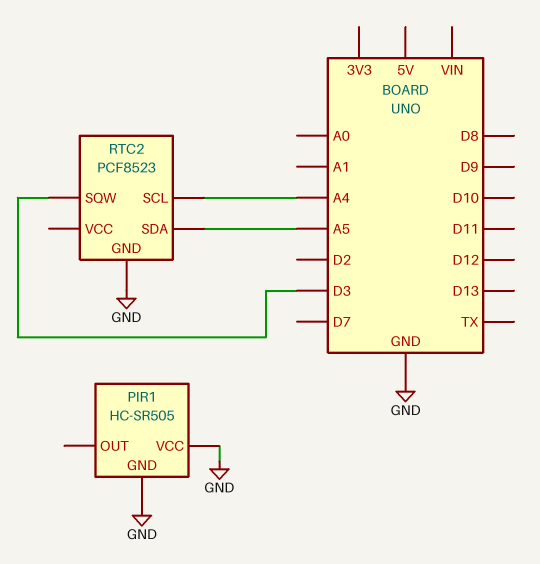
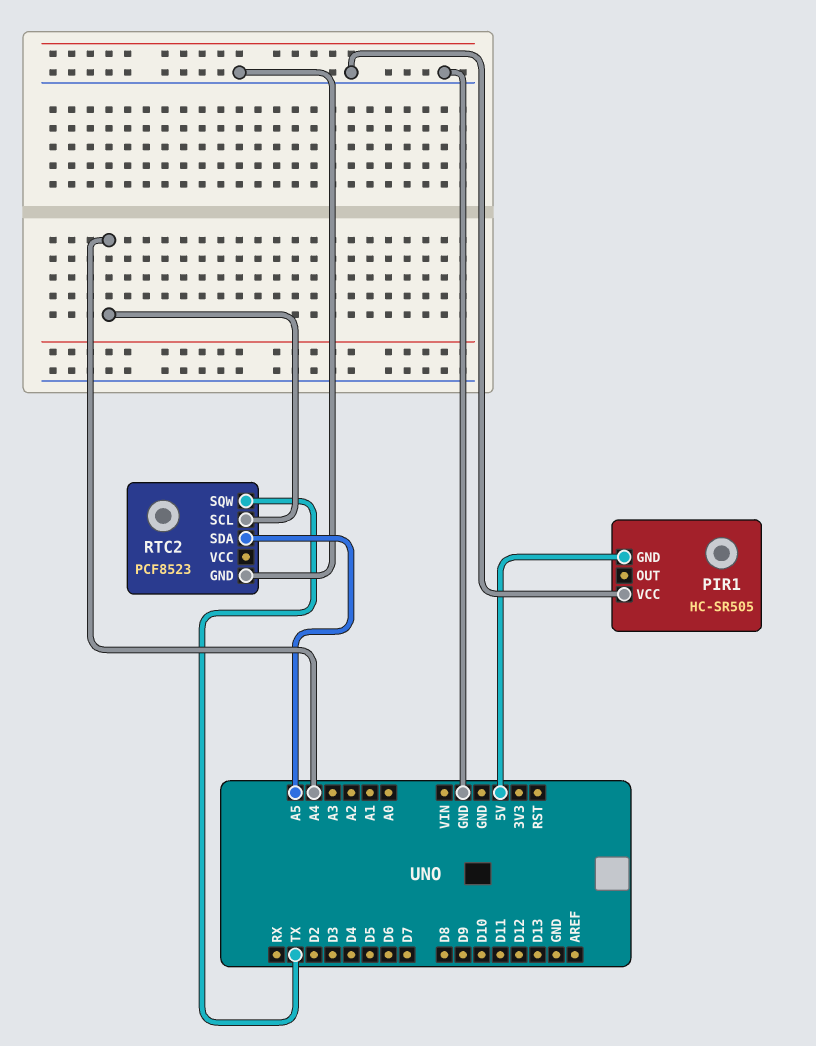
PIR1 pin GND: GND -> 5V
RTC2 pin SQW: D3 -> TX

